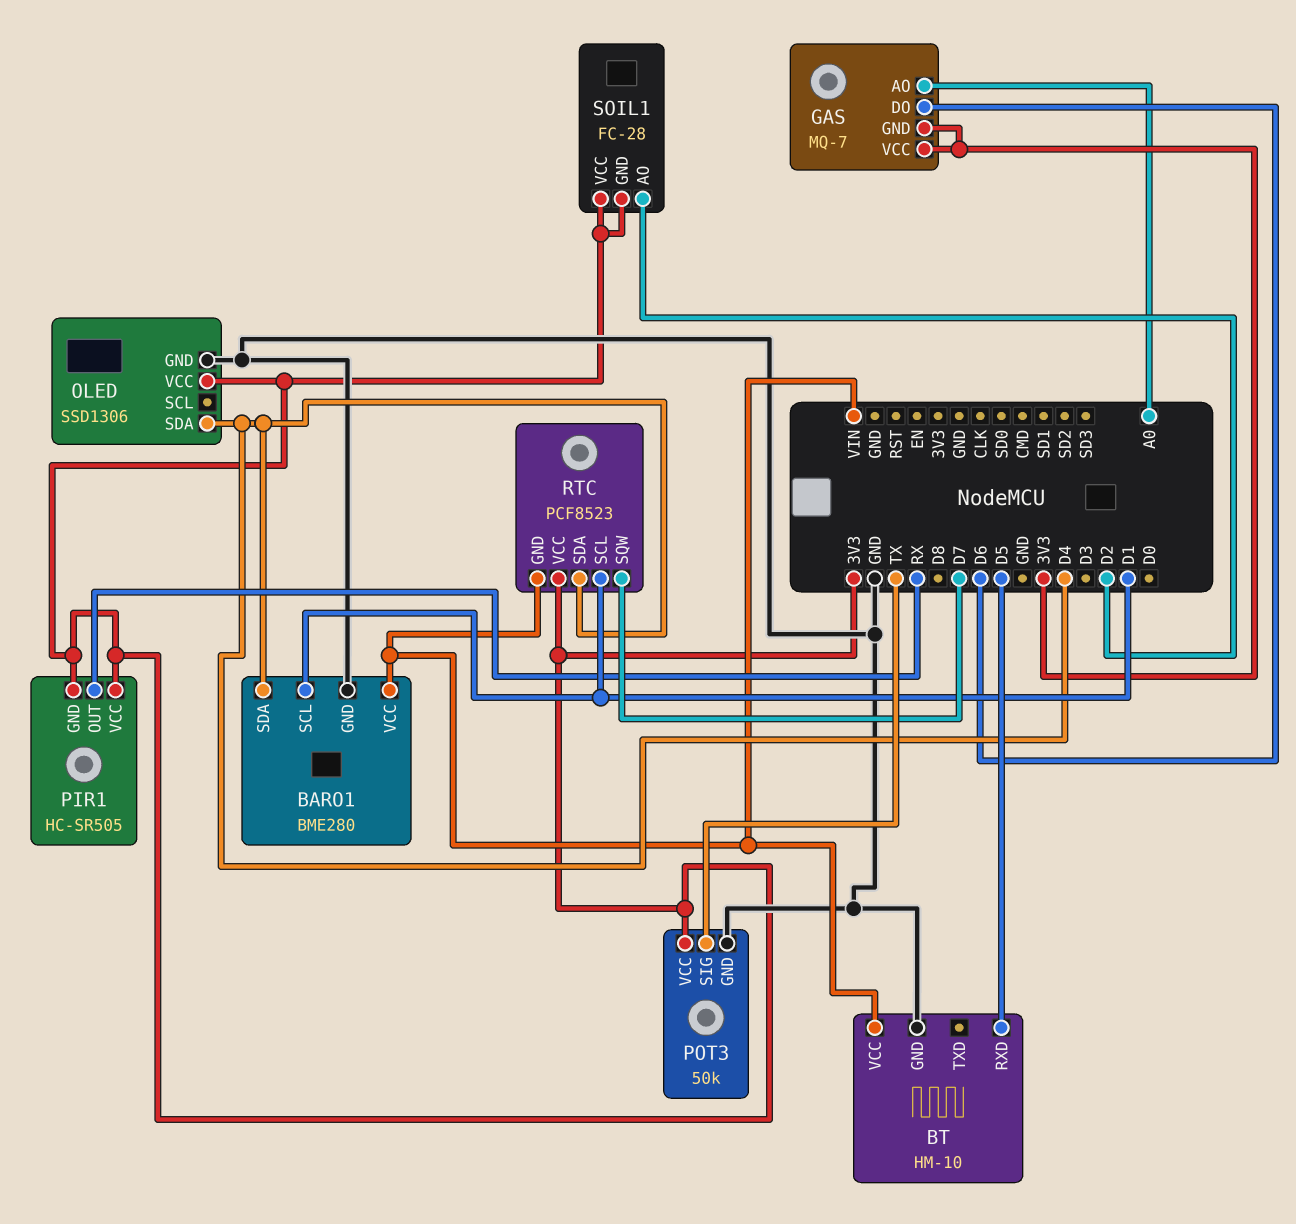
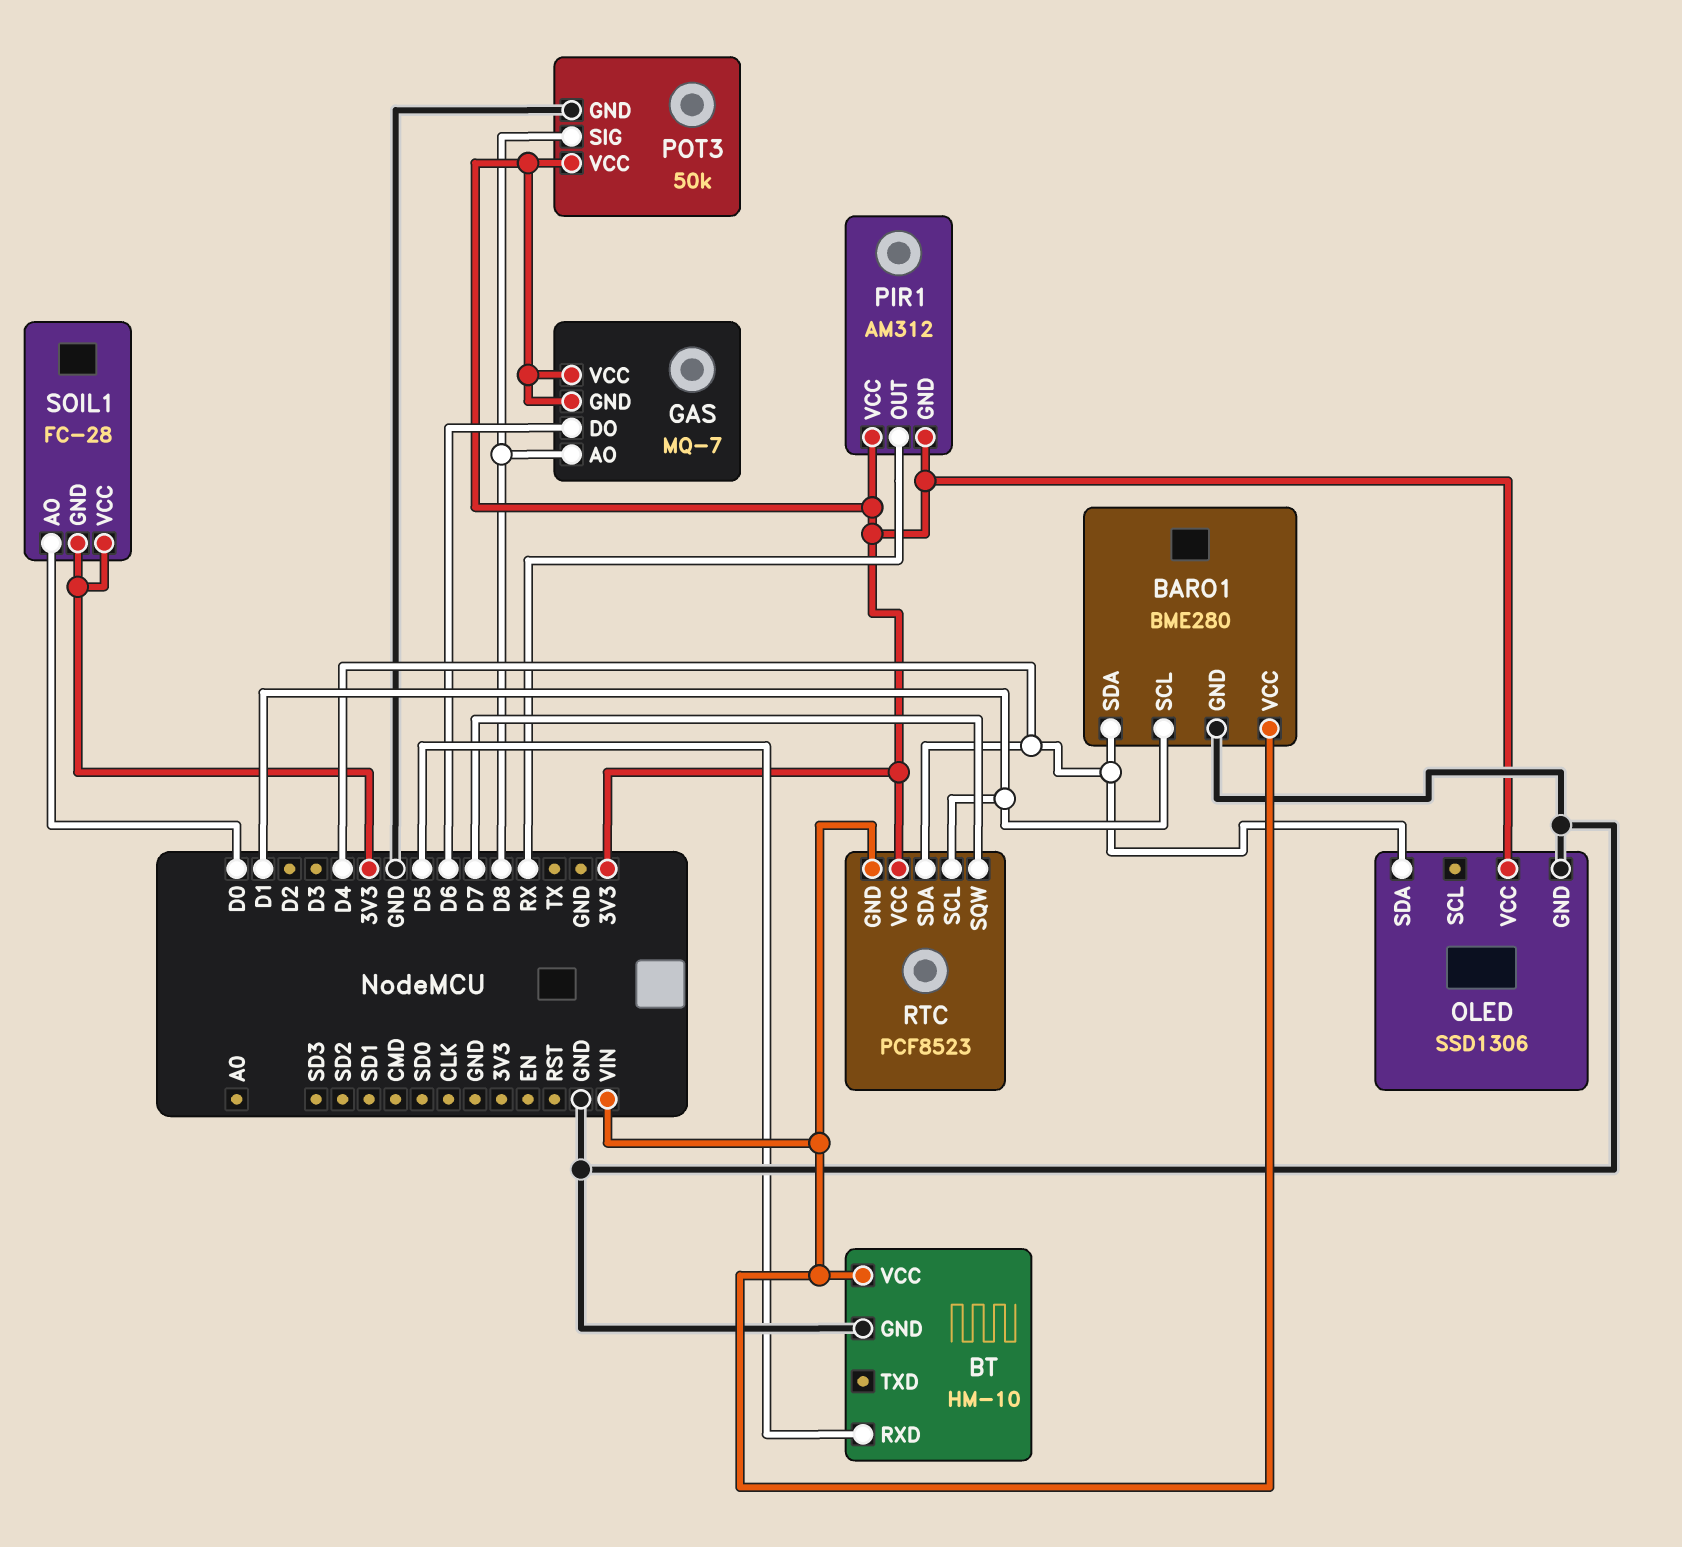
GAS pin AO: A0 -> D8
PIR1: HC-SR505 -> AM312
POT3 pin SIG: TX -> D8
SOIL1 pin AO: D2 -> D0

